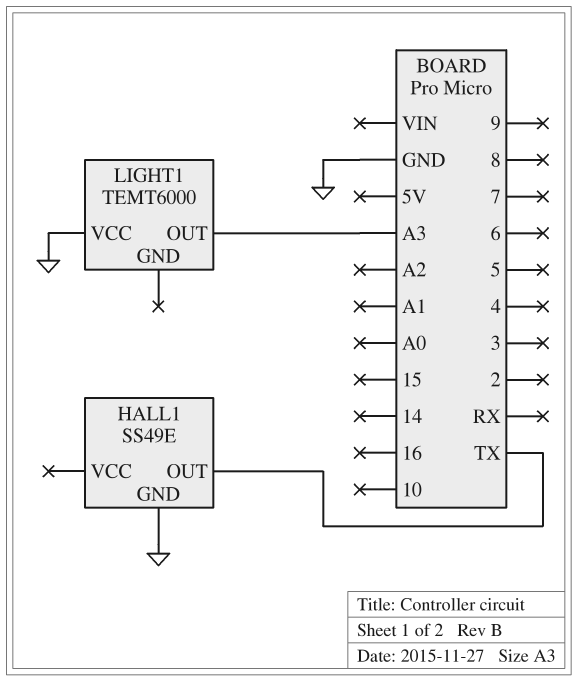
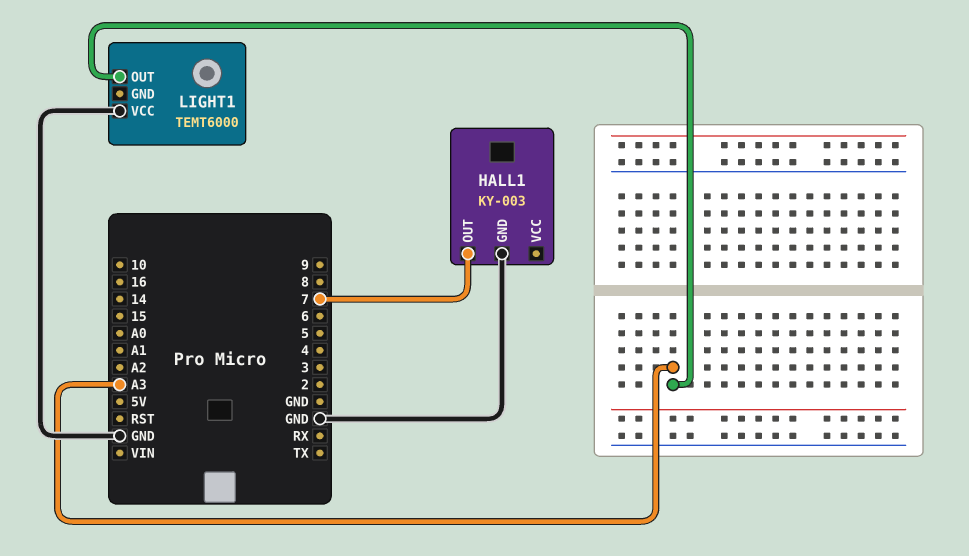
HALL1: SS49E -> KY-003
HALL1 pin OUT: TX -> 7

